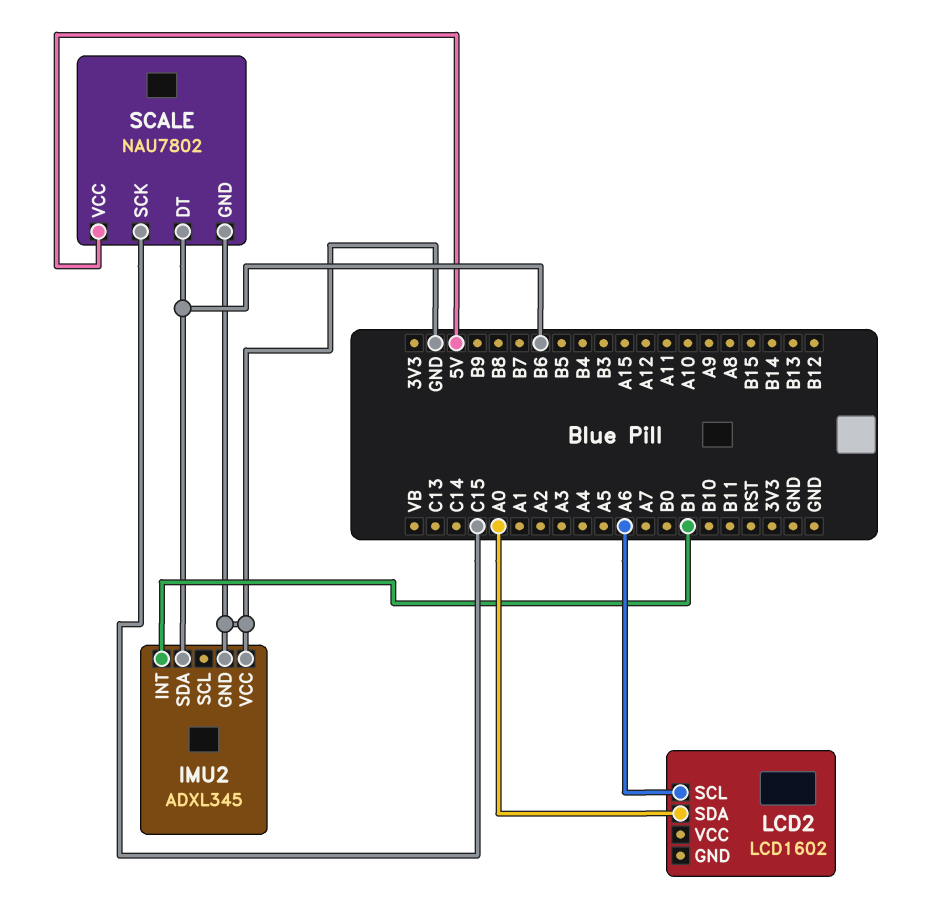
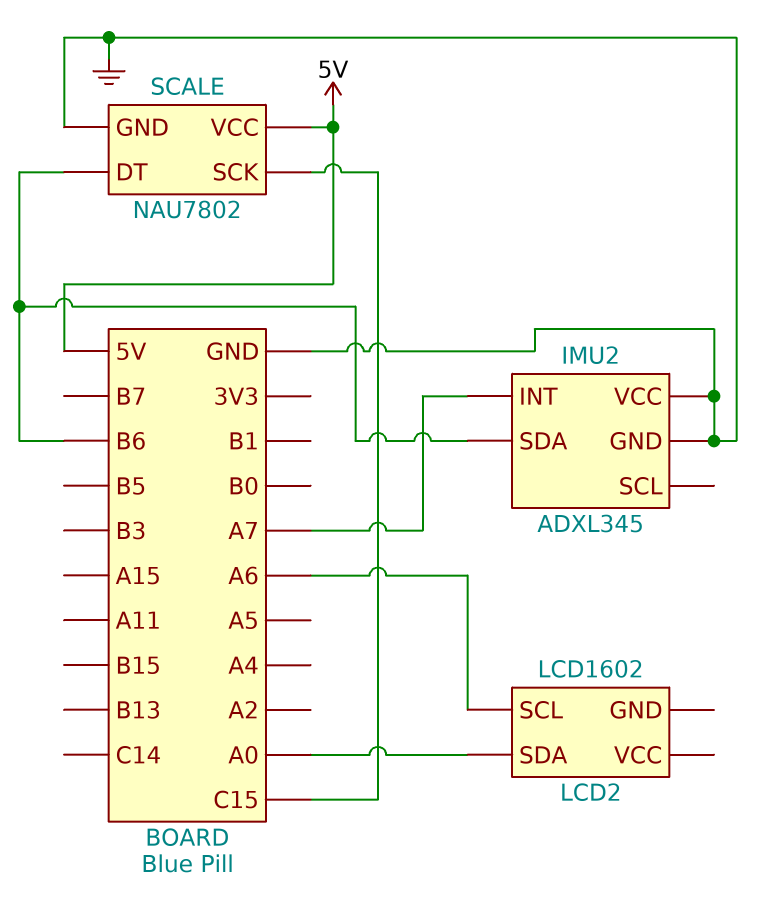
IMU2 pin INT: B1 -> A7

